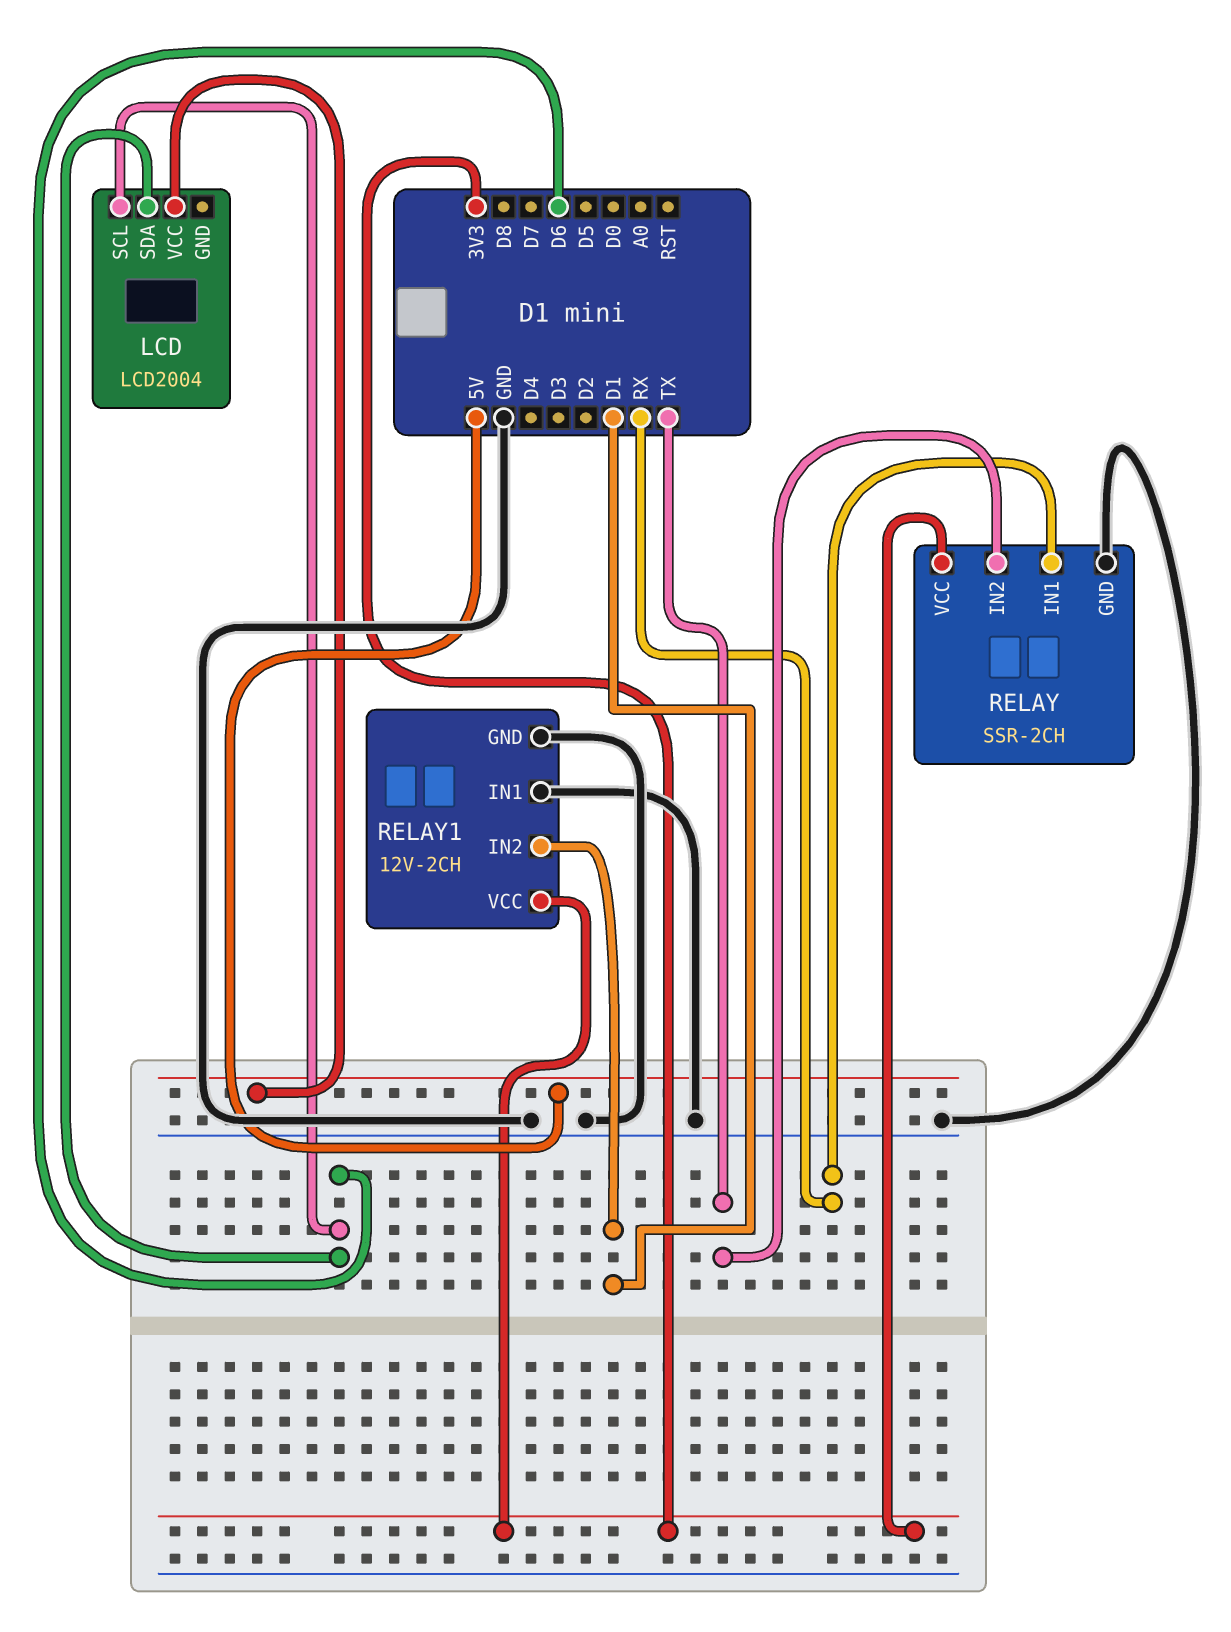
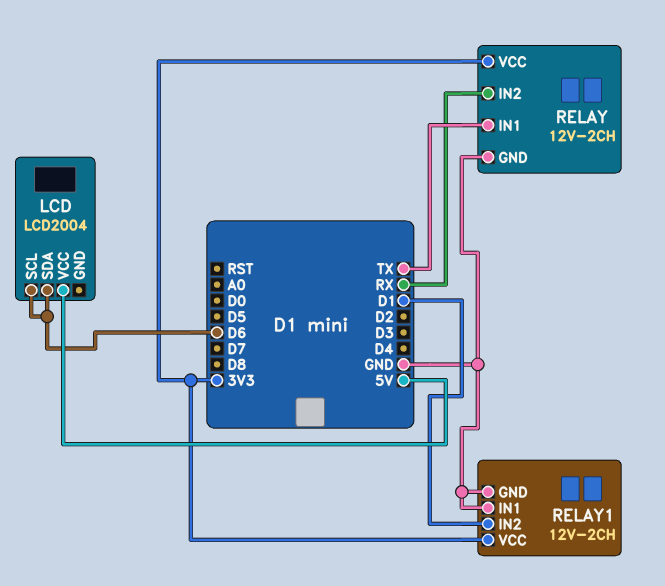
RELAY: SSR-2CH -> 12V-2CH
RELAY pin IN1: RX -> TX
RELAY pin IN2: TX -> RX

